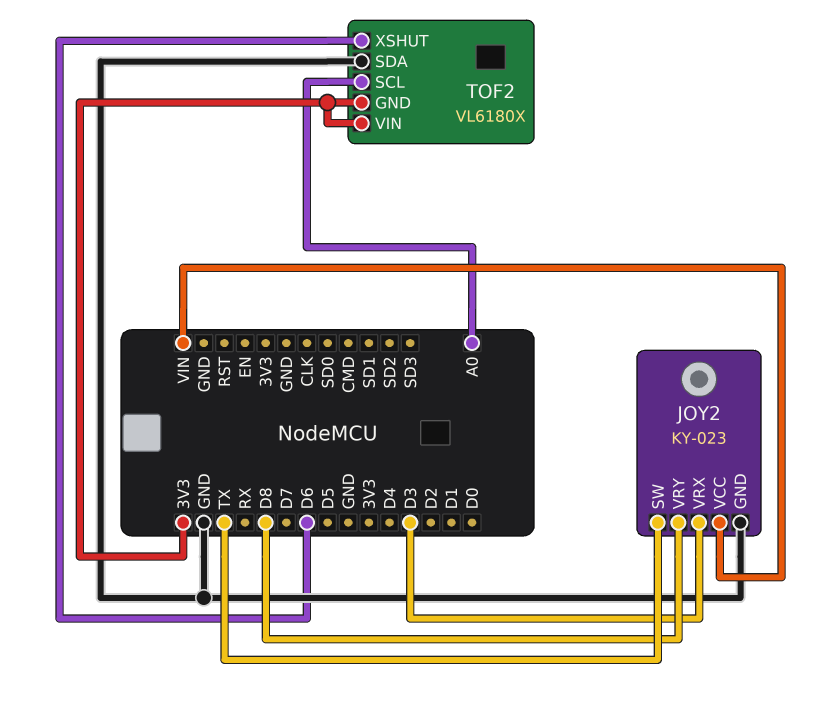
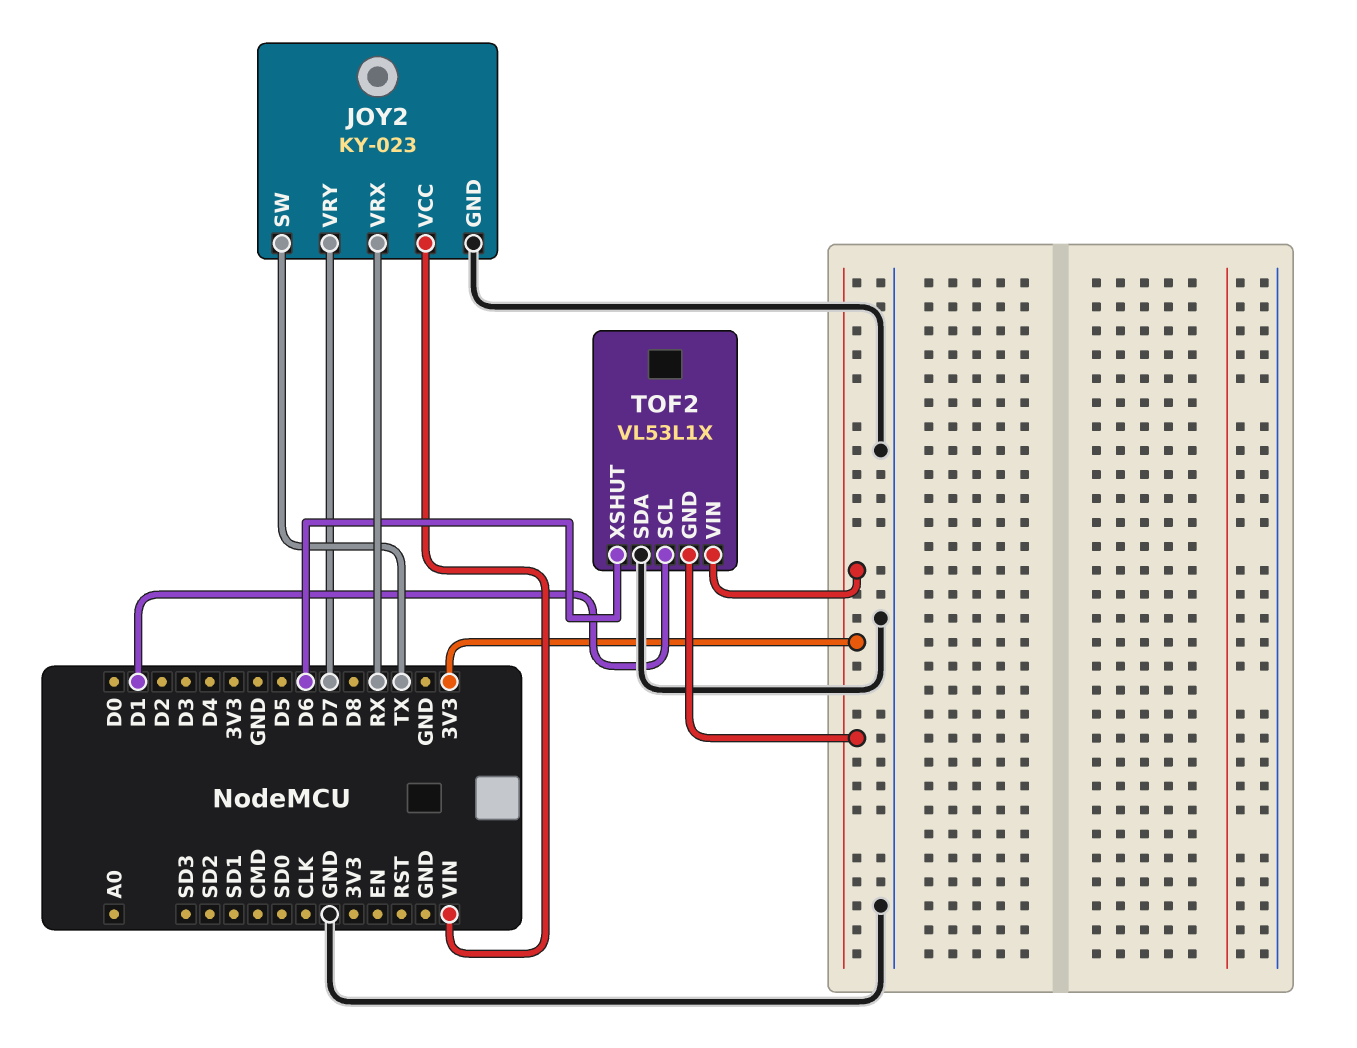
JOY2 pin VRX: D3 -> RX
JOY2 pin VRY: D8 -> D7
TOF2: VL6180X -> VL53L1X
TOF2 pin SCL: A0 -> D1

